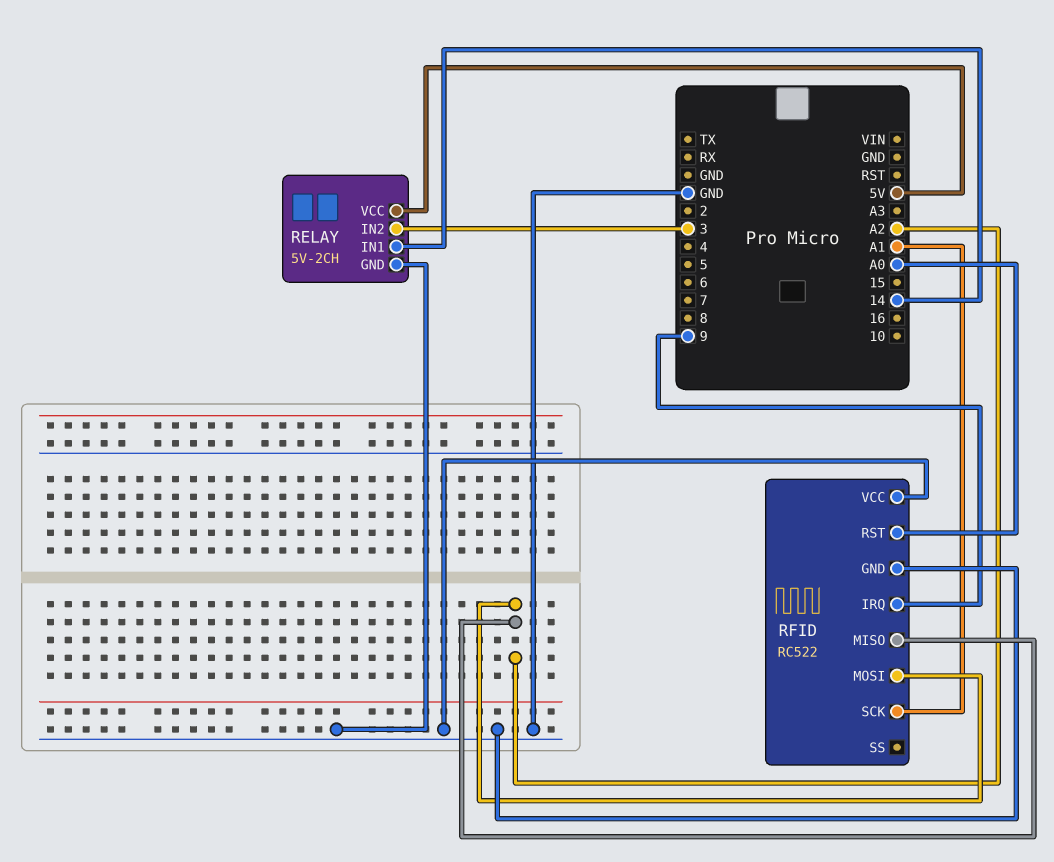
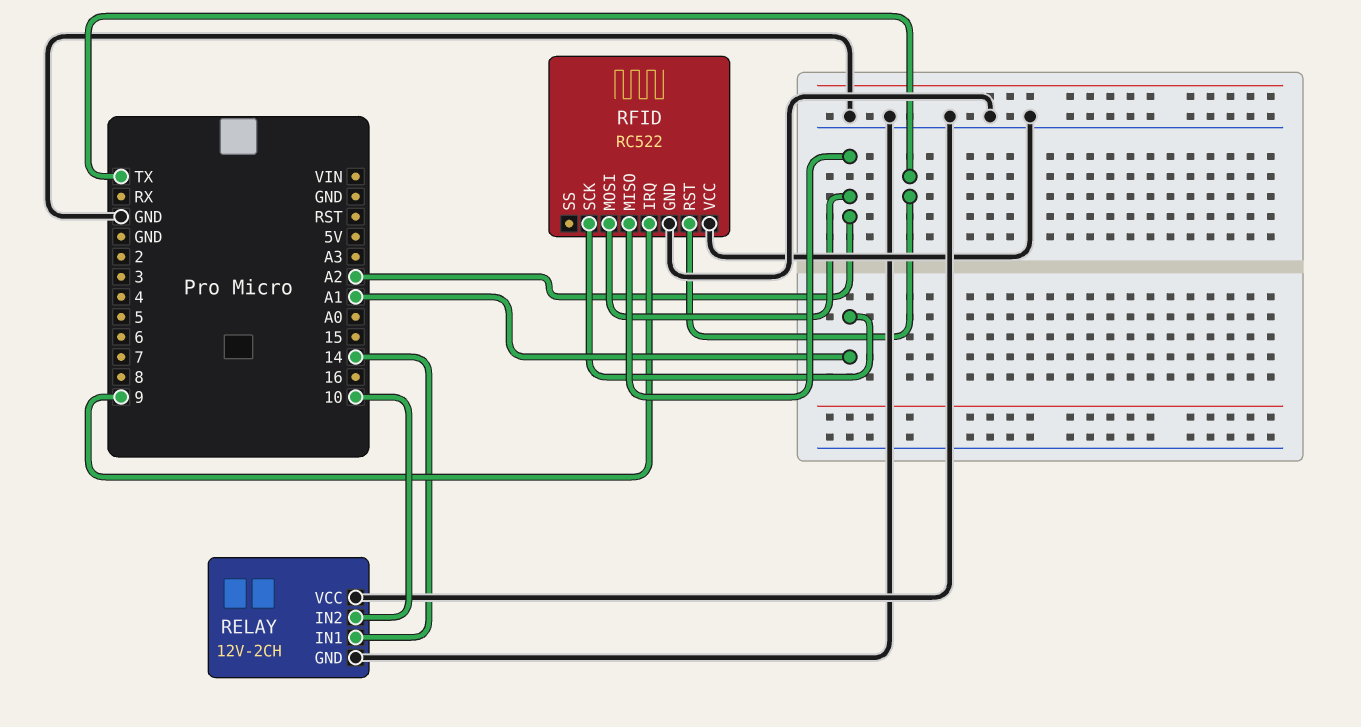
RELAY: 5V-2CH -> 12V-2CH
RELAY pin IN2: 3 -> 10
RELAY pin VCC: 5V -> GND
RFID pin RST: A0 -> TX

